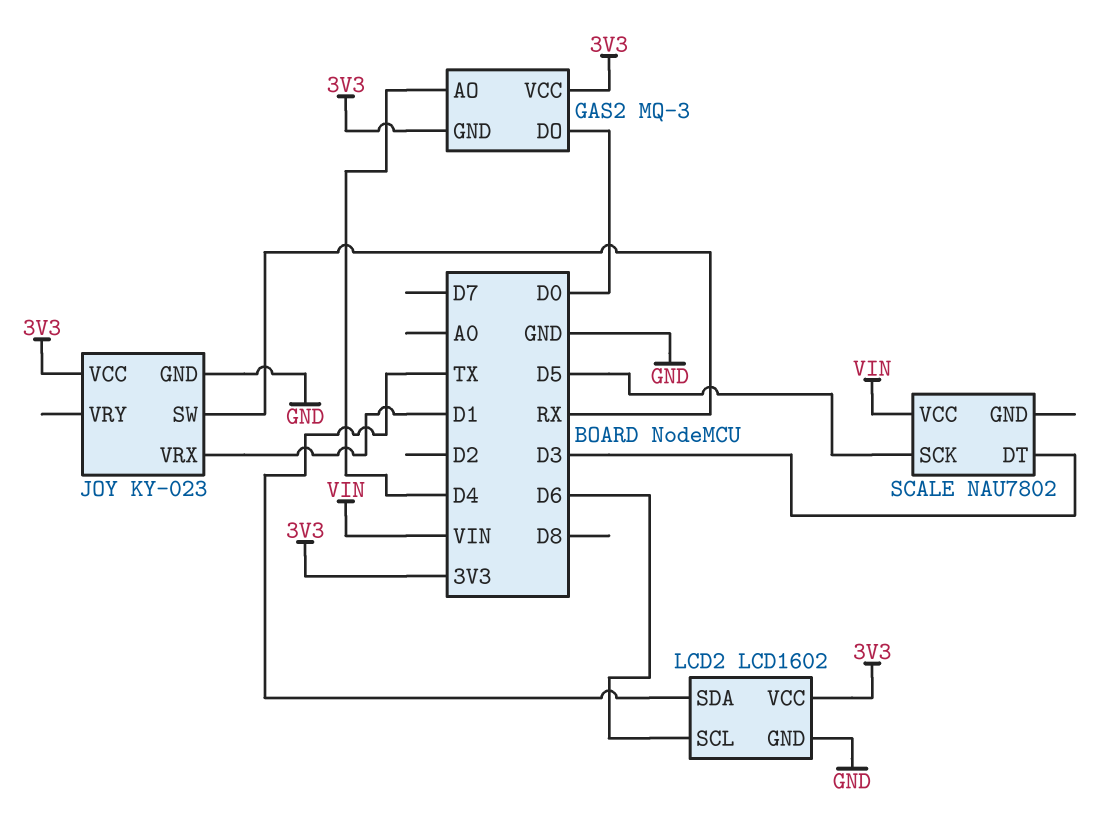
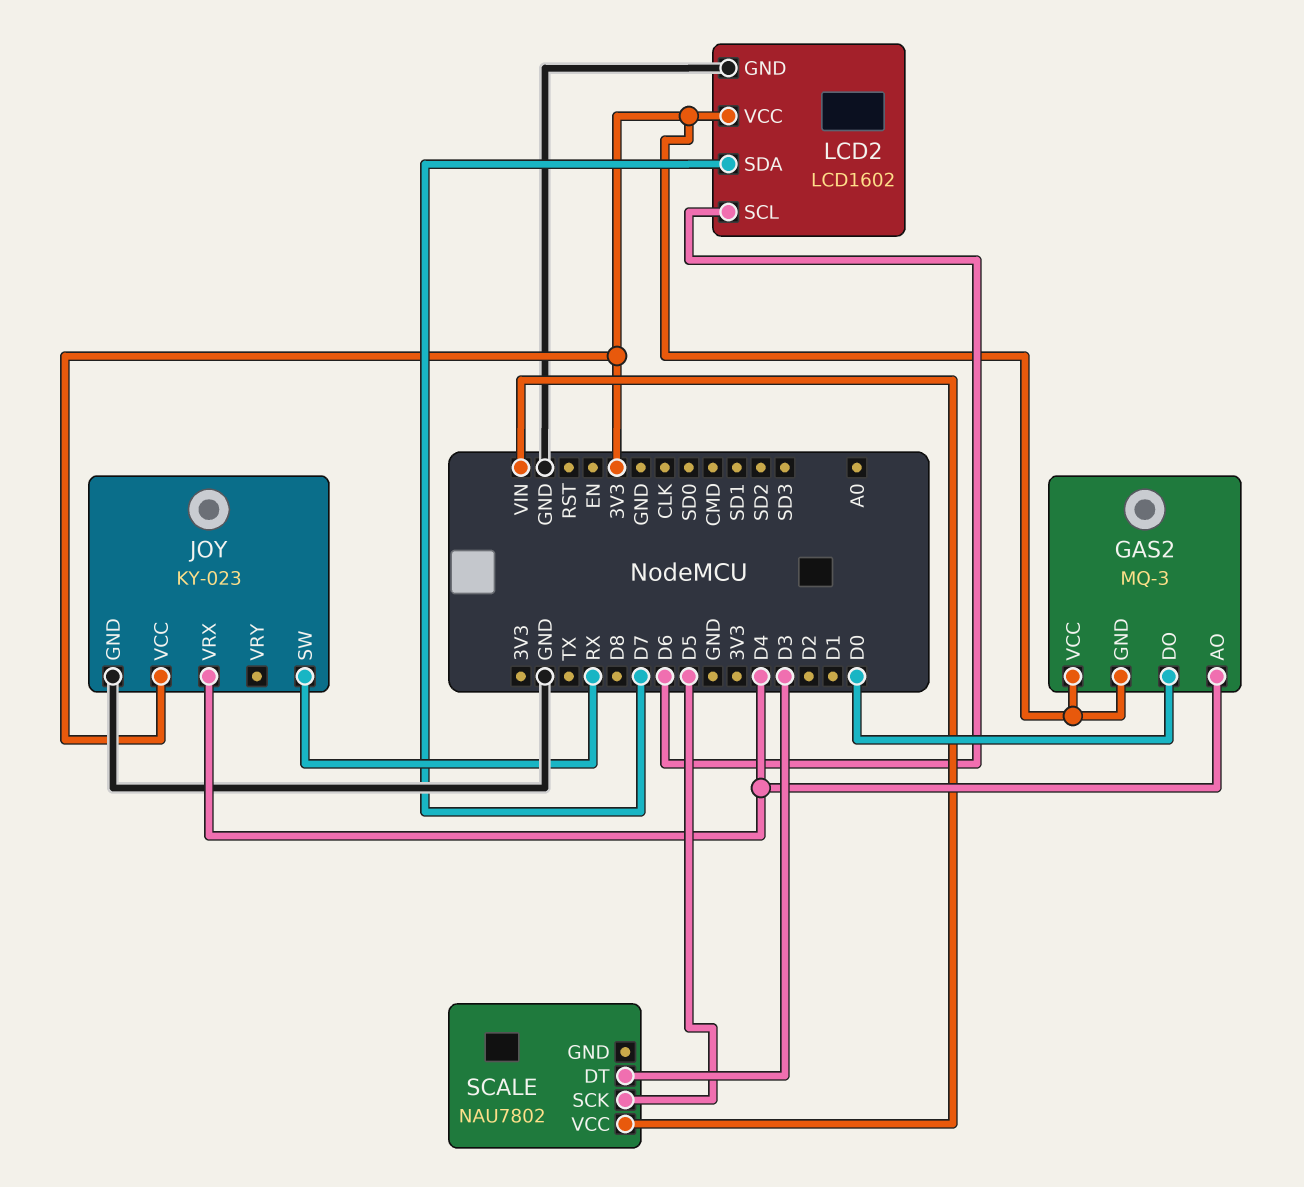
JOY pin VRX: D1 -> D4
LCD2 pin SDA: TX -> D7

